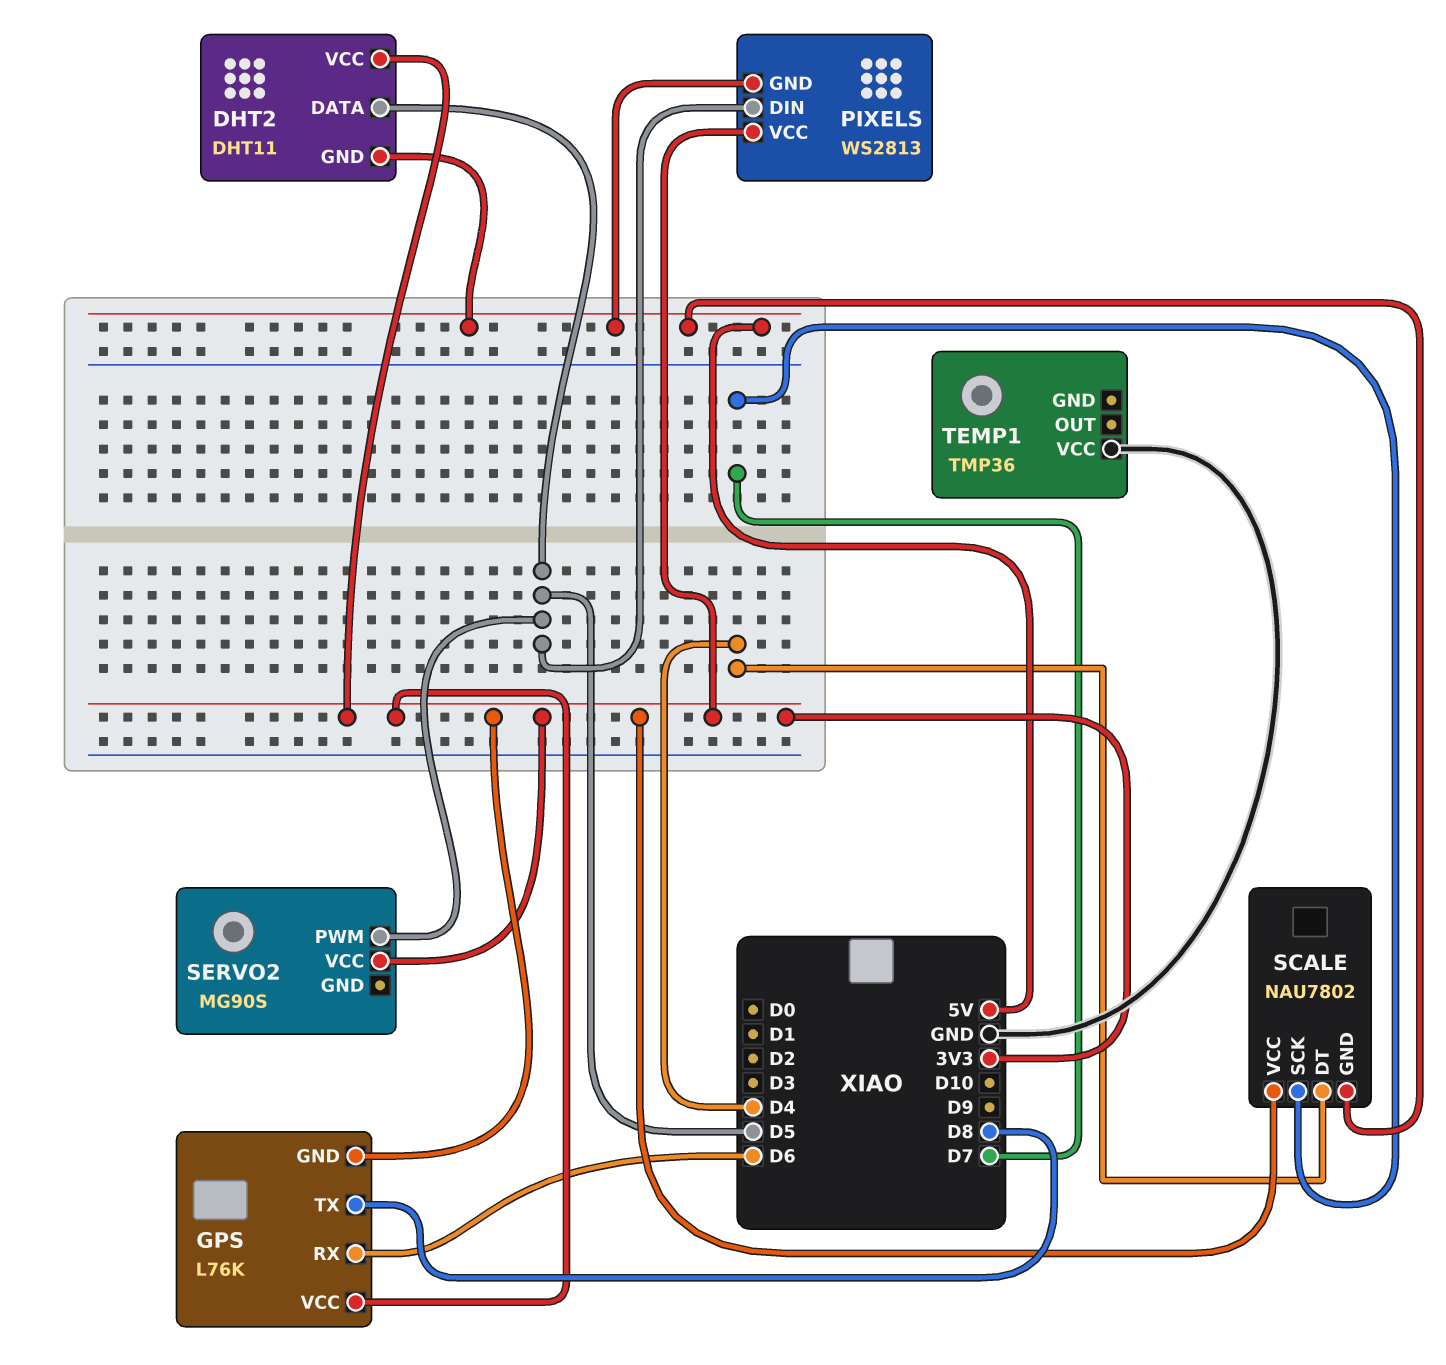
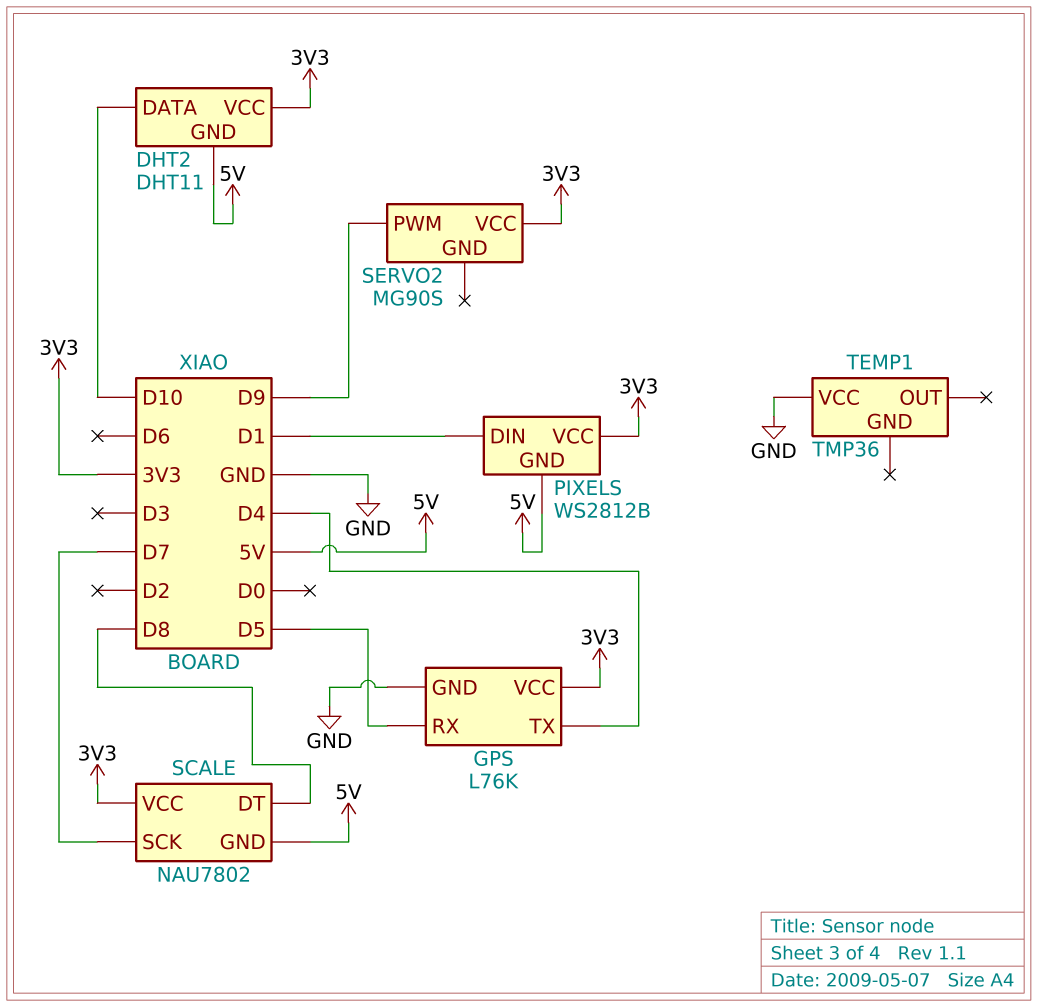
DHT2 pin DATA: D5 -> D10
GPS pin GND: 3V3 -> GND
GPS pin RX: D6 -> D5
GPS pin TX: D8 -> D4
PIXELS: WS2813 -> WS2812B
PIXELS pin DIN: D5 -> D1
SCALE pin DT: D4 -> D8
SERVO2 pin PWM: D5 -> D9

